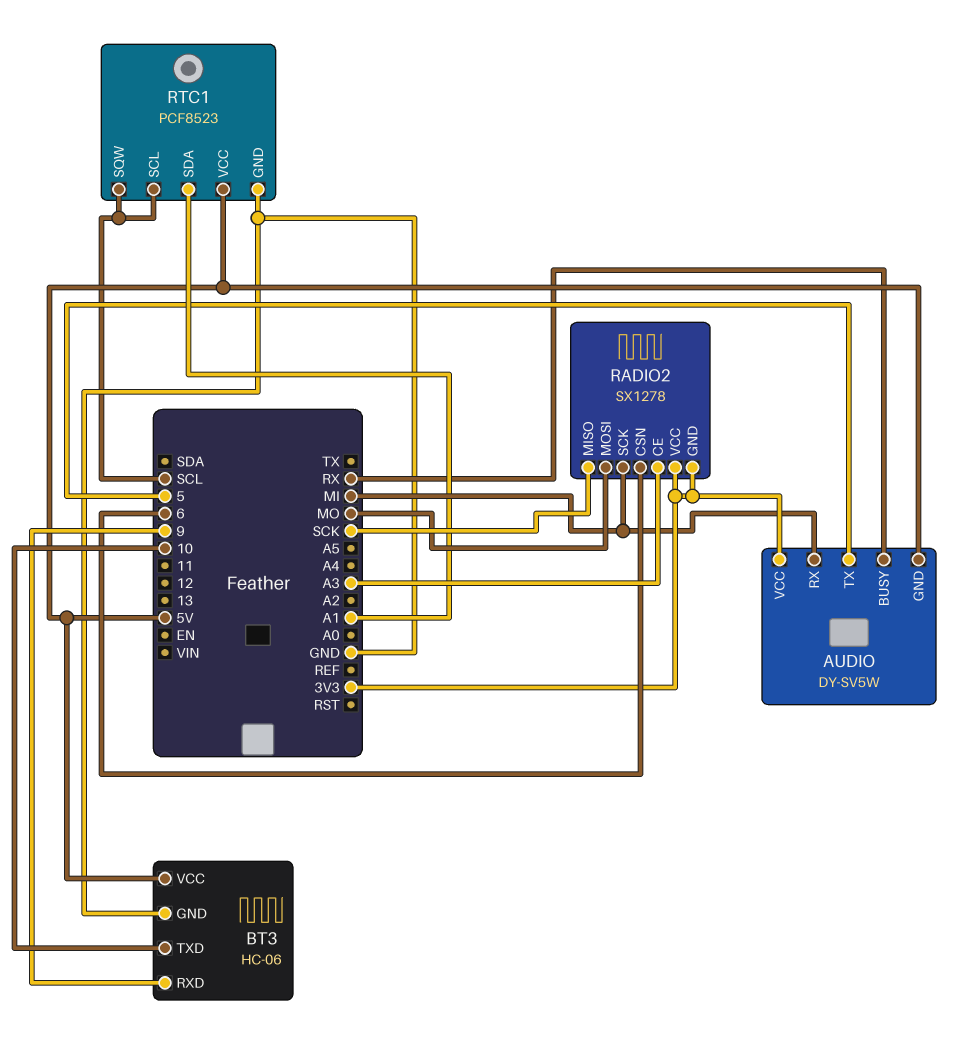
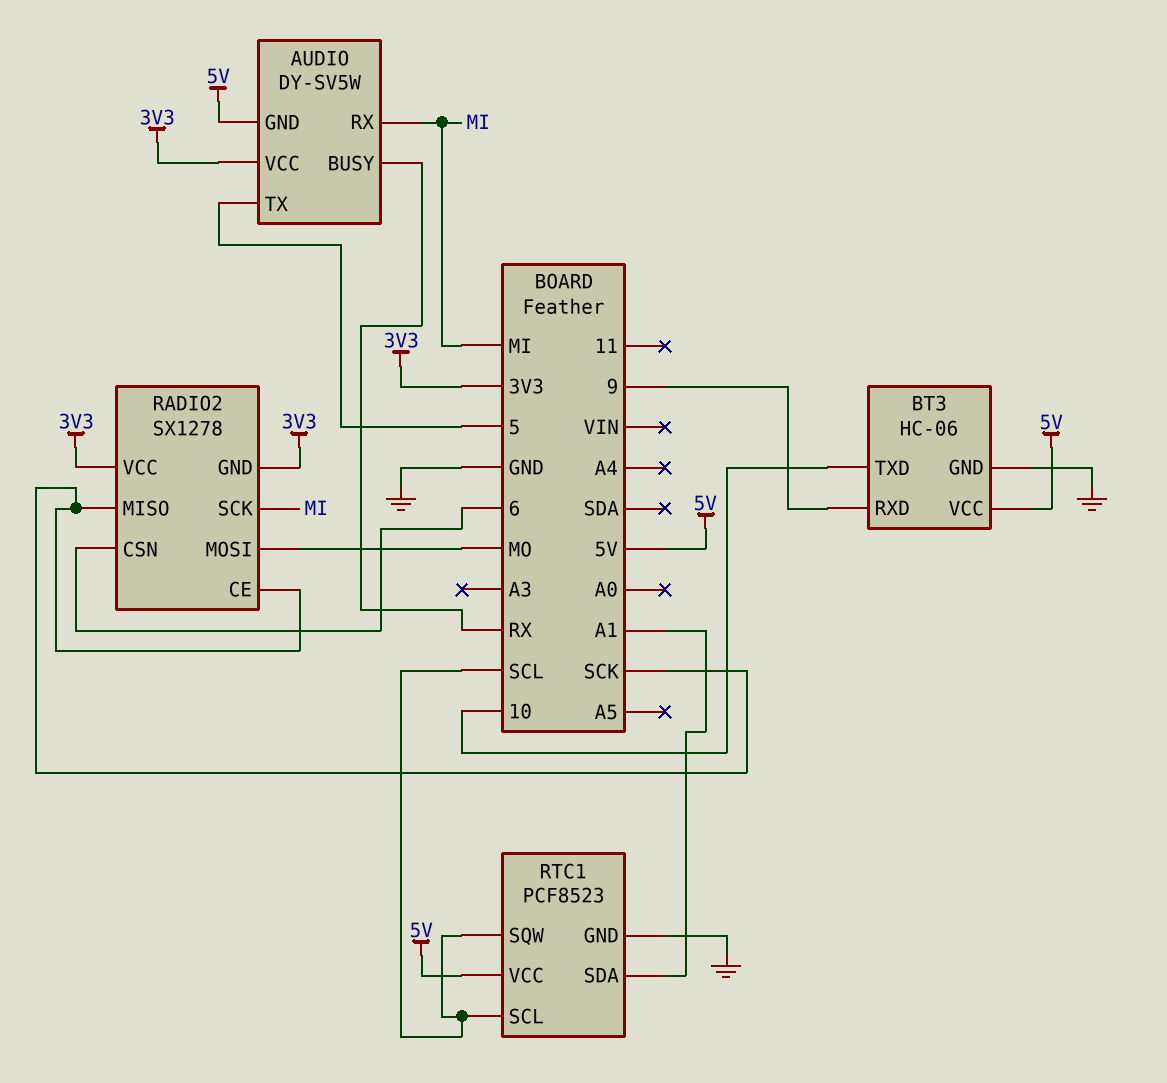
RADIO2 pin CE: A3 -> SCK

